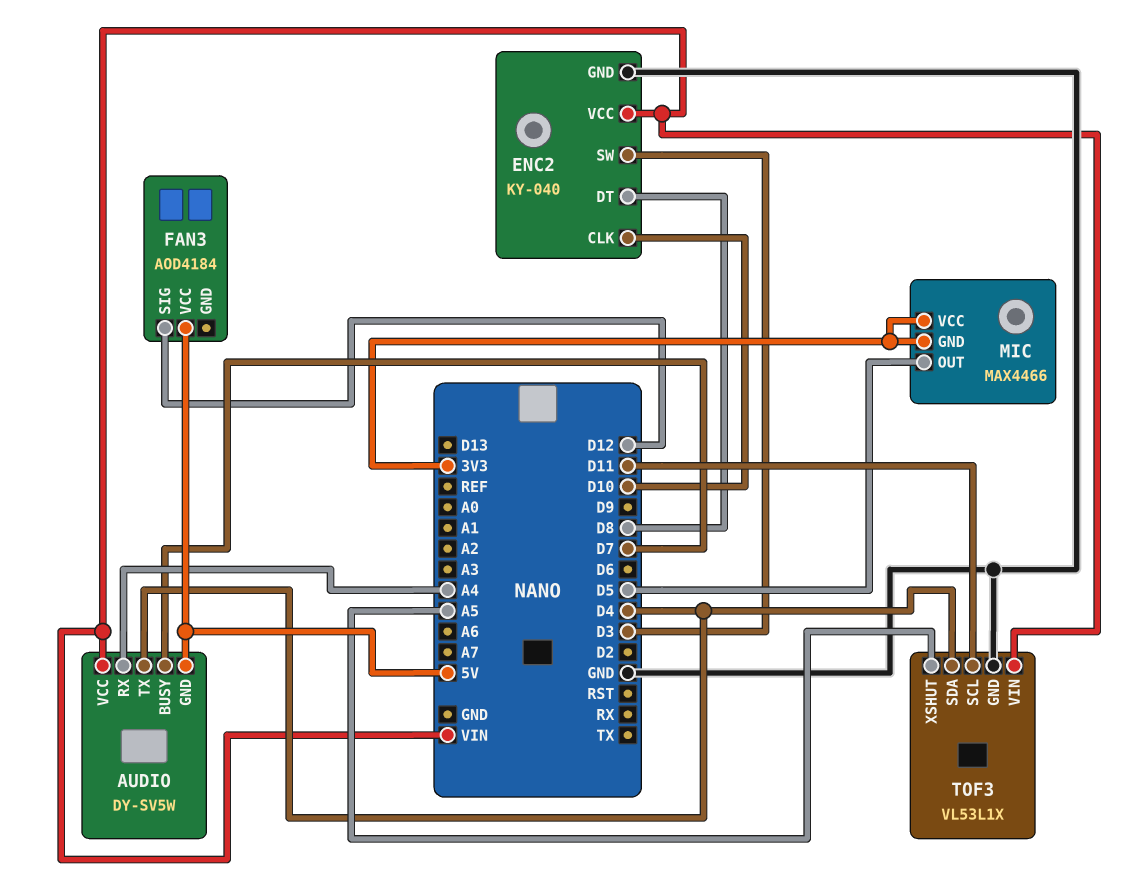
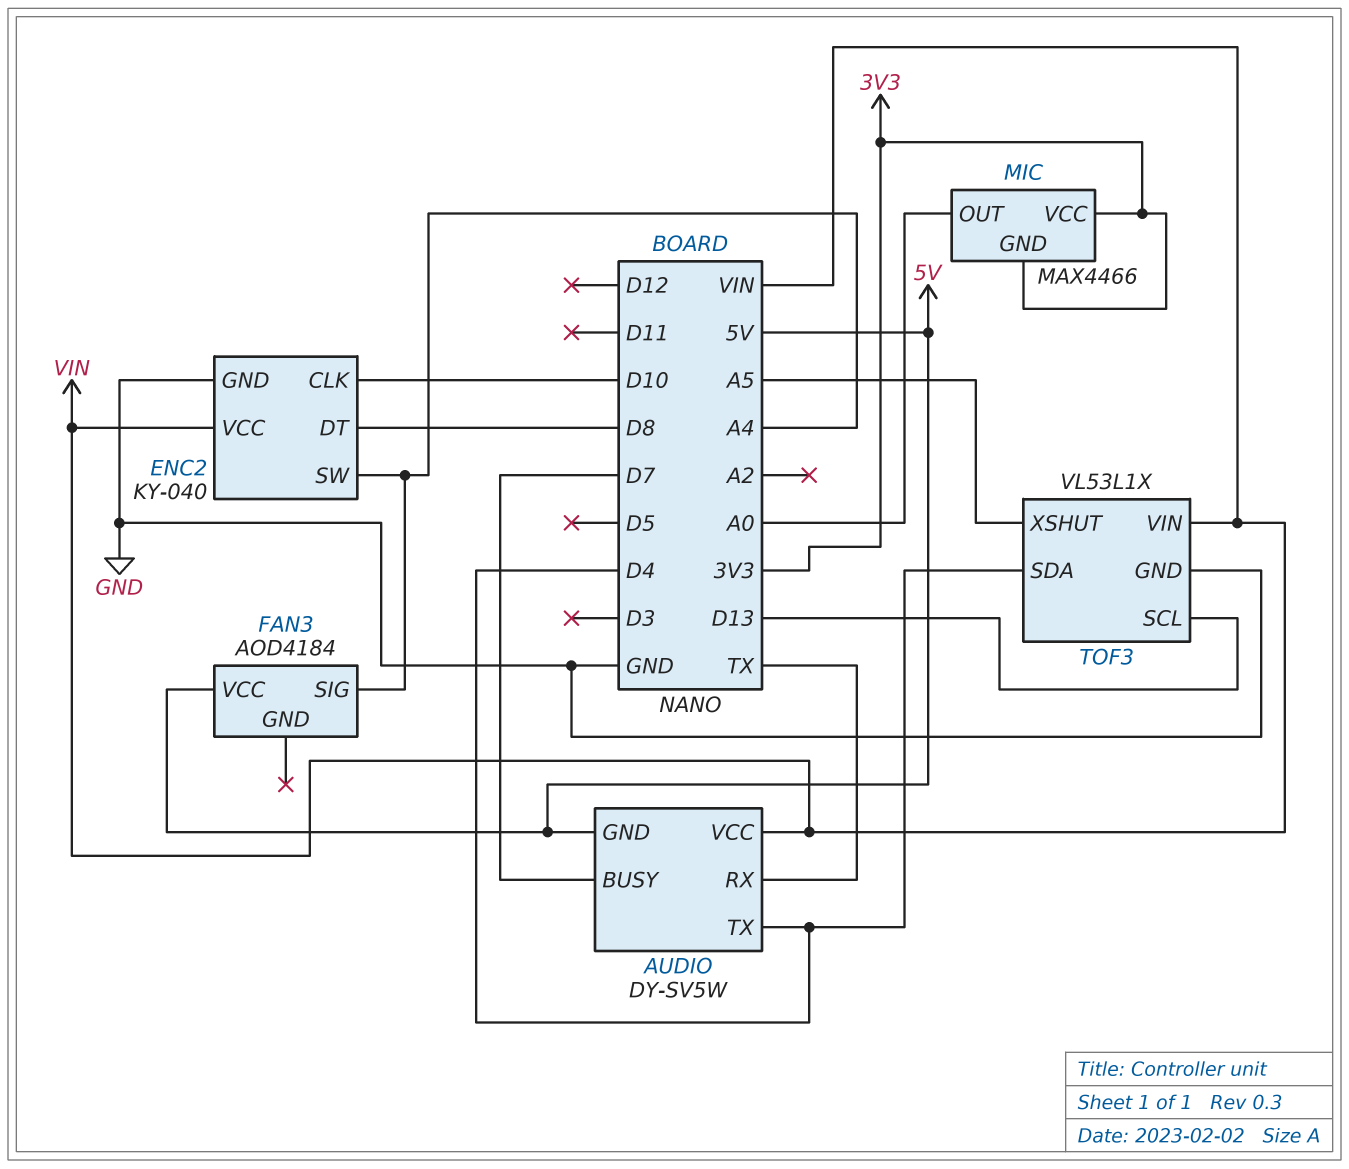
AUDIO pin RX: A4 -> TX
ENC2 pin SW: D3 -> A4
FAN3 pin SIG: D12 -> A4
MIC pin OUT: D5 -> A0
TOF3 pin SCL: D11 -> D13

